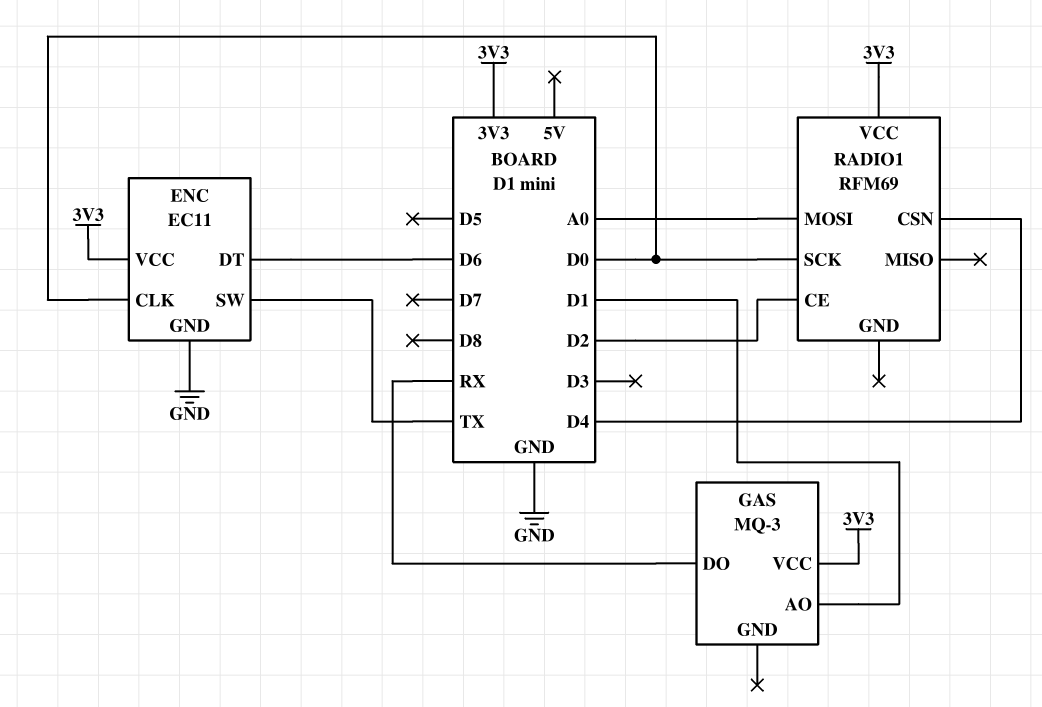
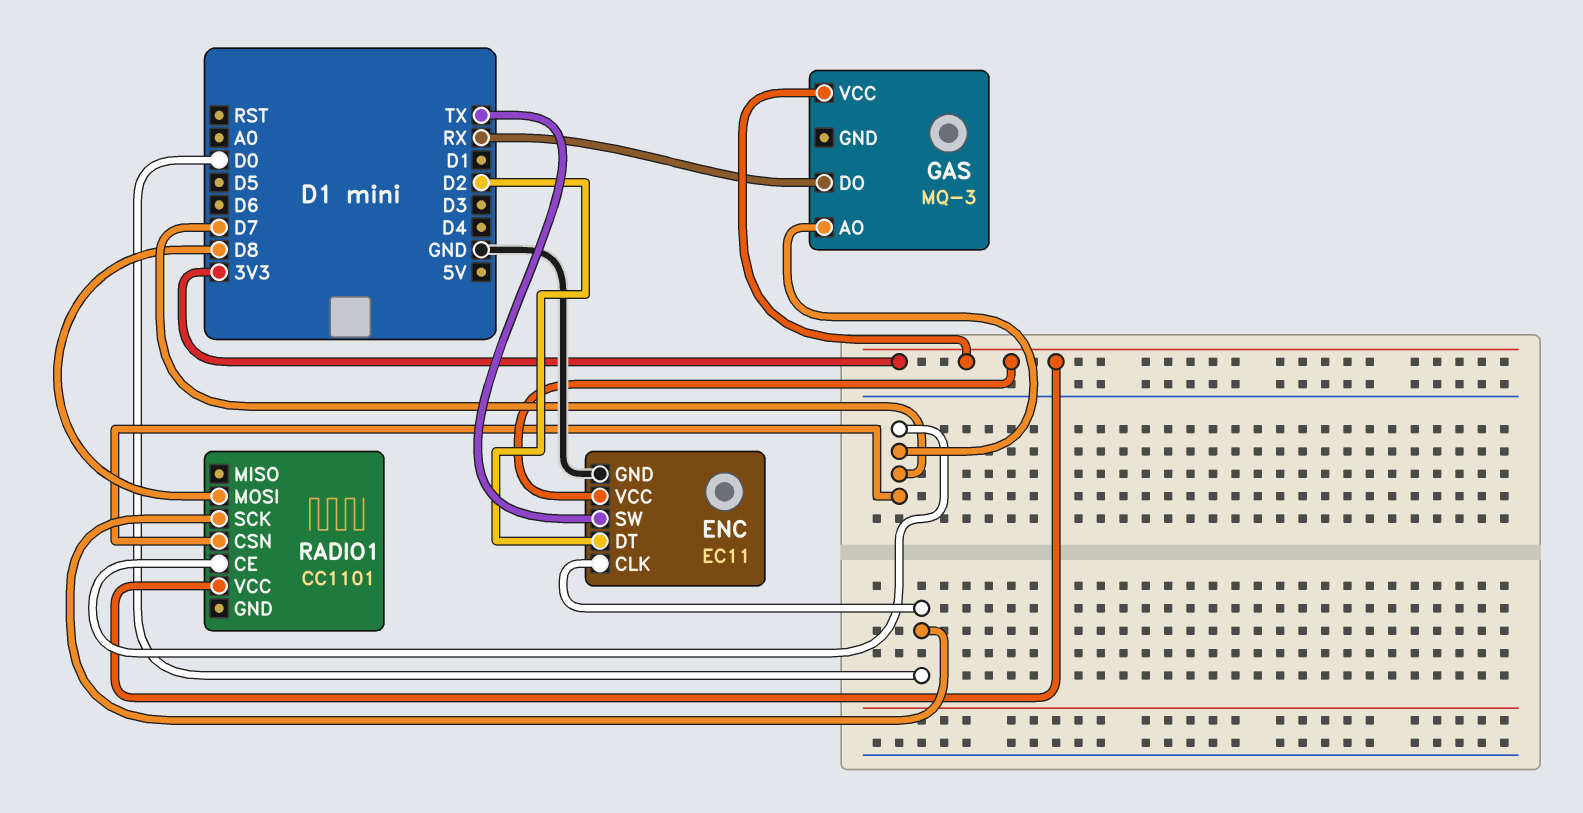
ENC pin DT: D6 -> D2
GAS pin AO: D1 -> D7
RADIO1: RFM69 -> CC1101
RADIO1 pin CE: D2 -> D7
RADIO1 pin CSN: D4 -> D7
RADIO1 pin MOSI: A0 -> D8

